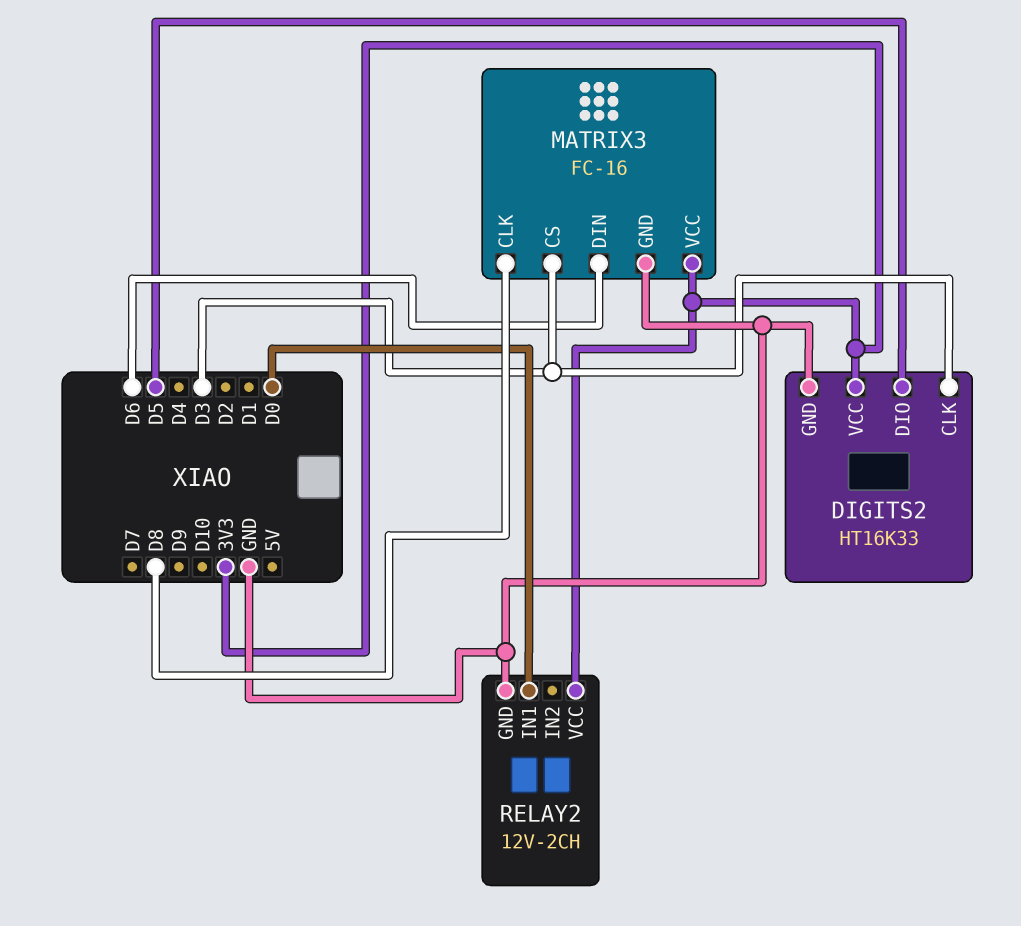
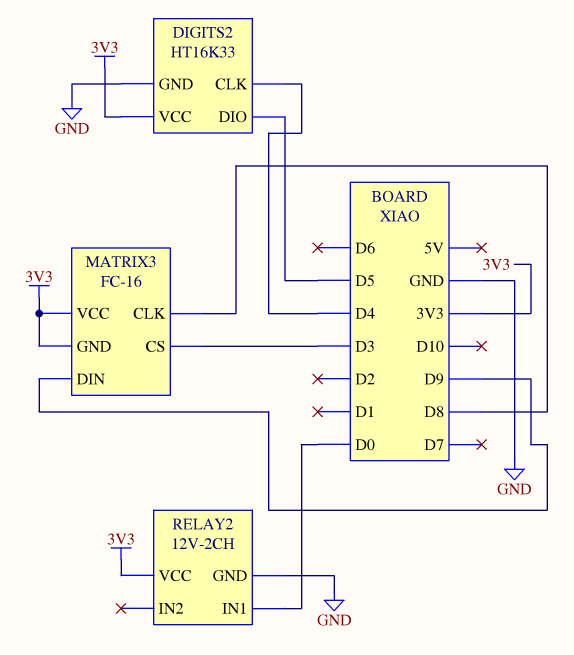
DIGITS2 pin CLK: D3 -> D4
MATRIX3 pin DIN: D6 -> D9
MATRIX3 pin GND: GND -> 3V3

